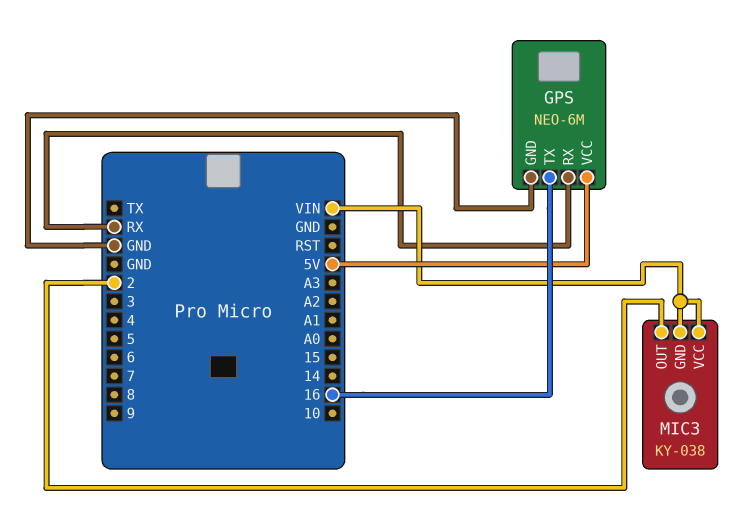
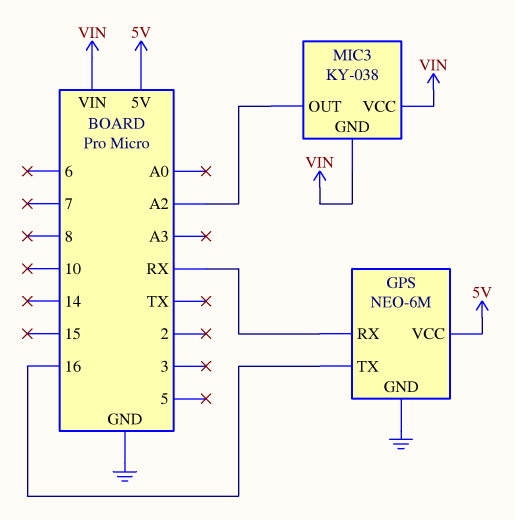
MIC3 pin OUT: 2 -> A2

